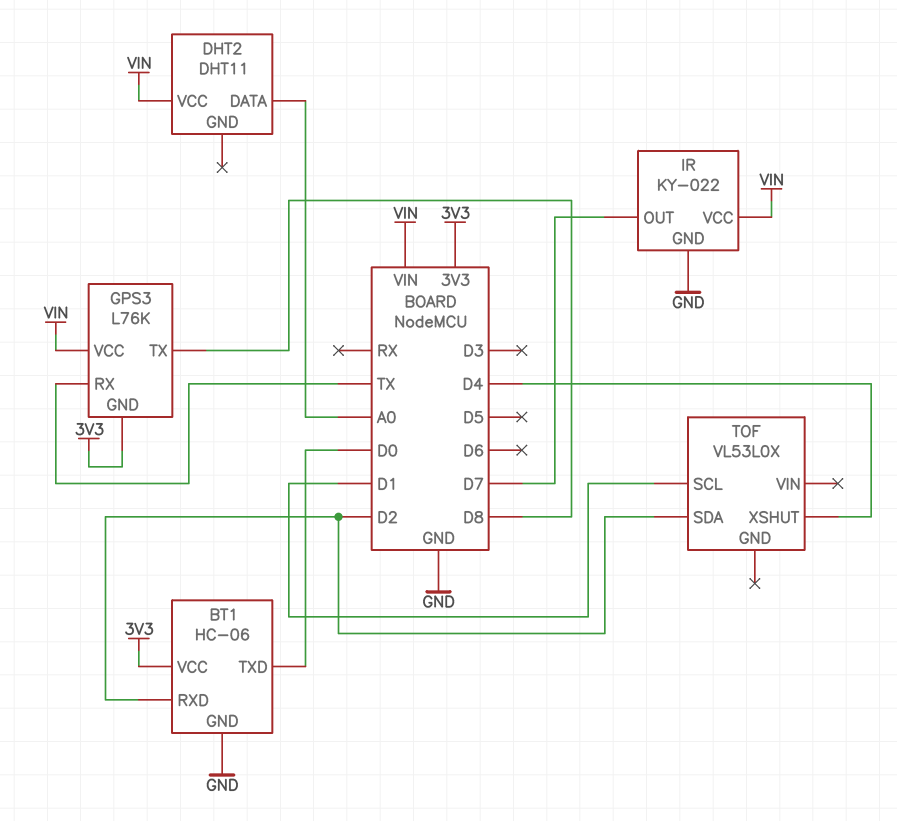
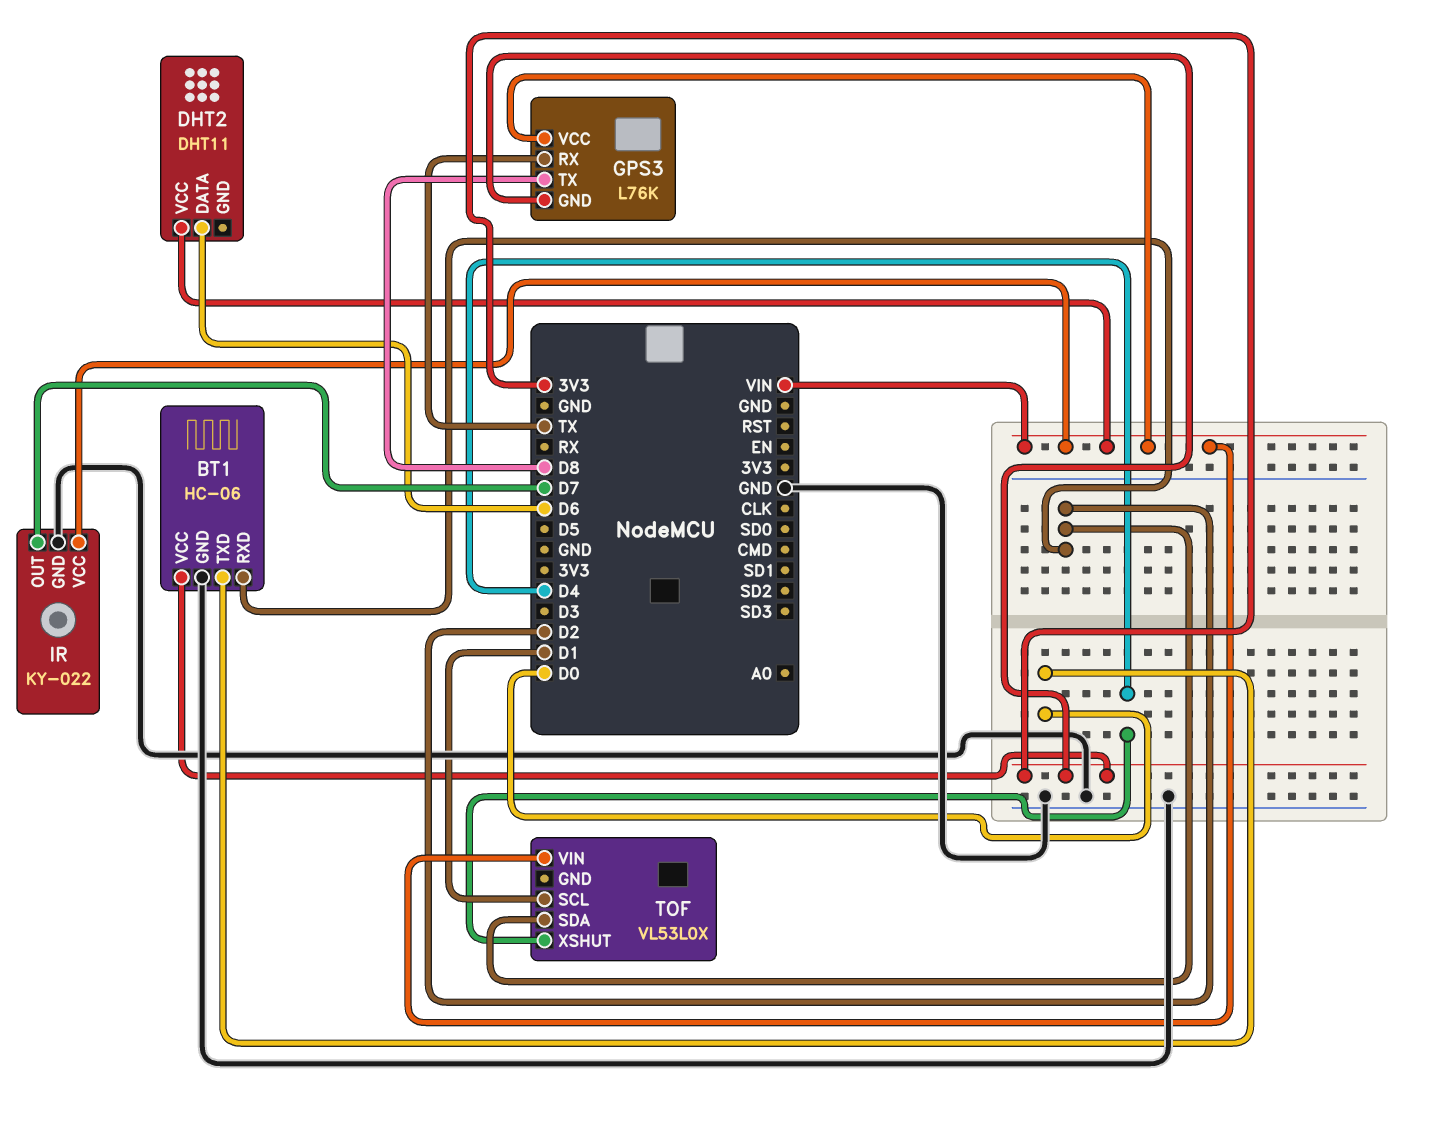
DHT2 pin DATA: A0 -> D6
TOF pin VIN: none -> VIN

